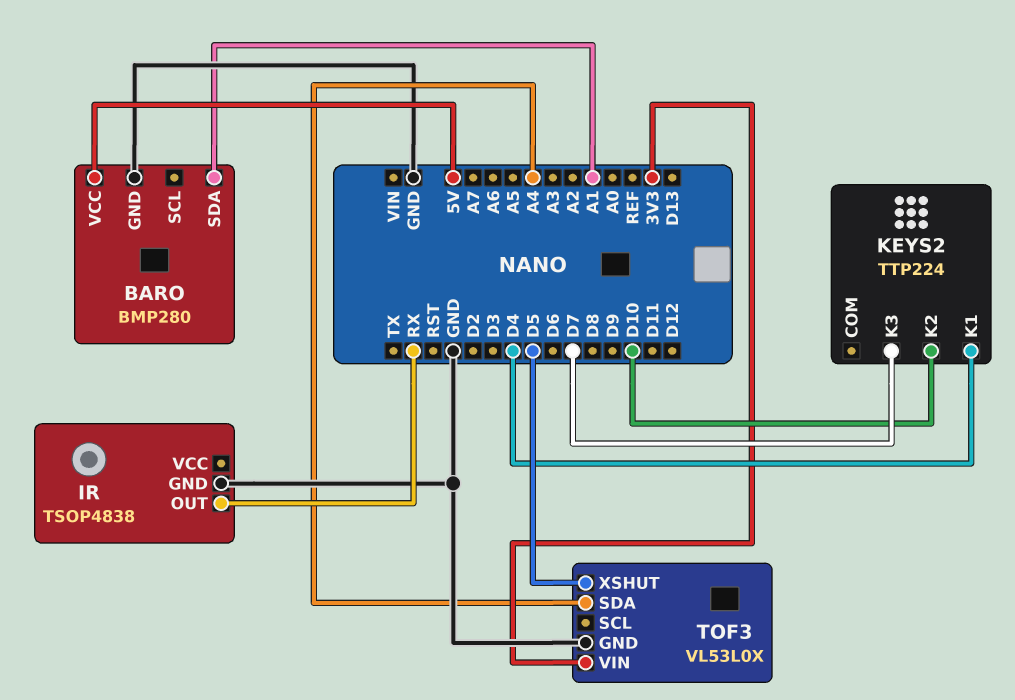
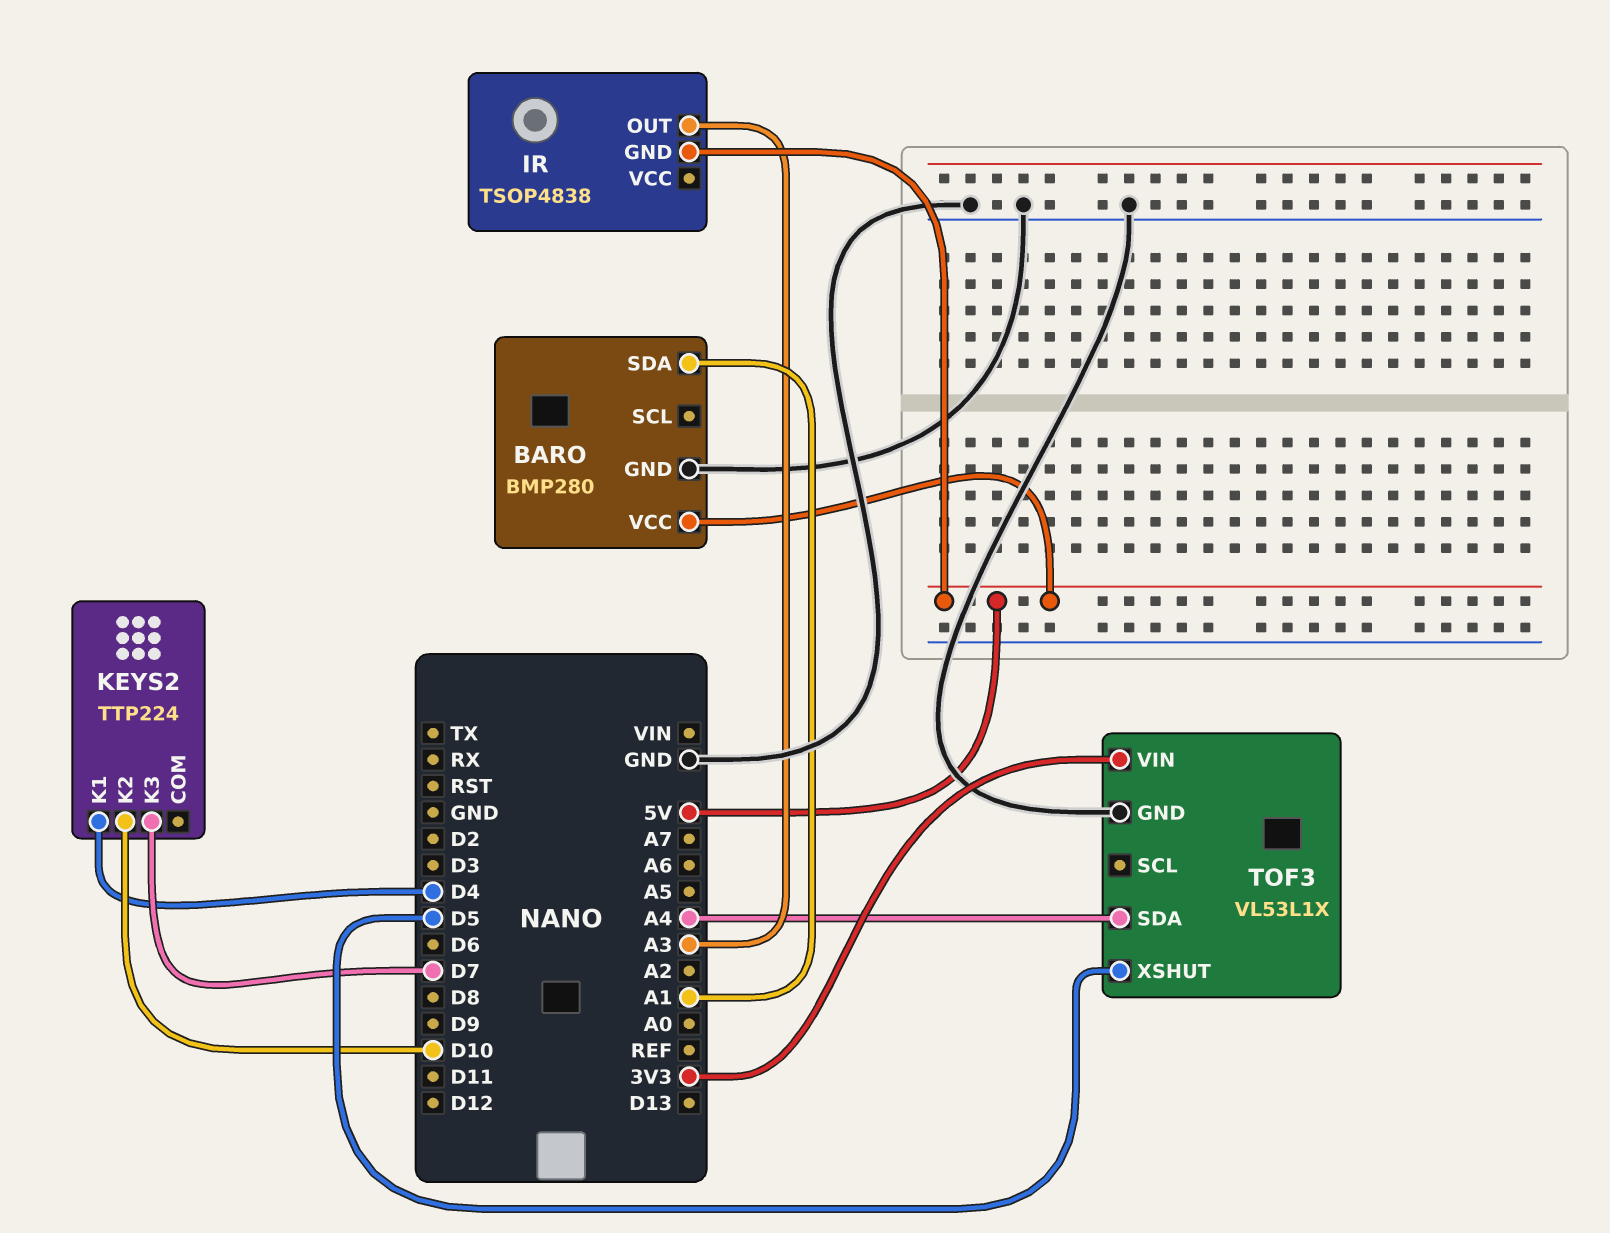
IR pin GND: GND -> 5V
IR pin OUT: RX -> A3
TOF3: VL53L0X -> VL53L1X

